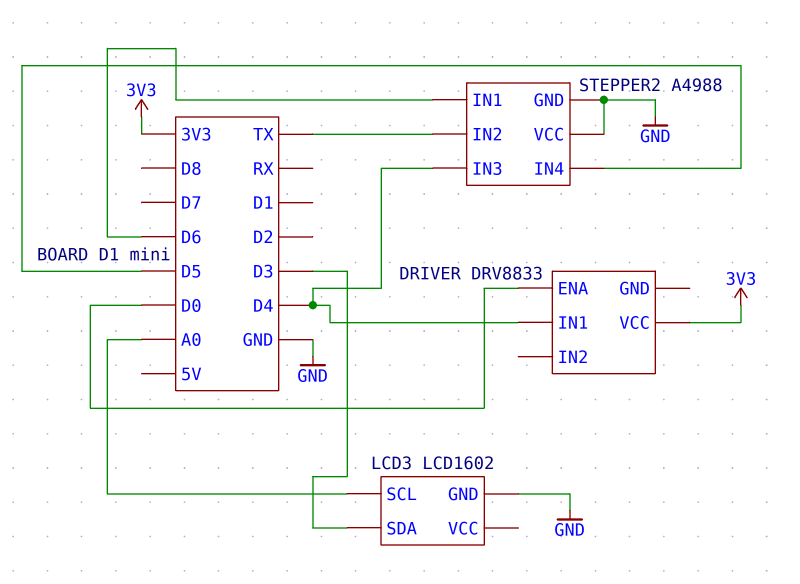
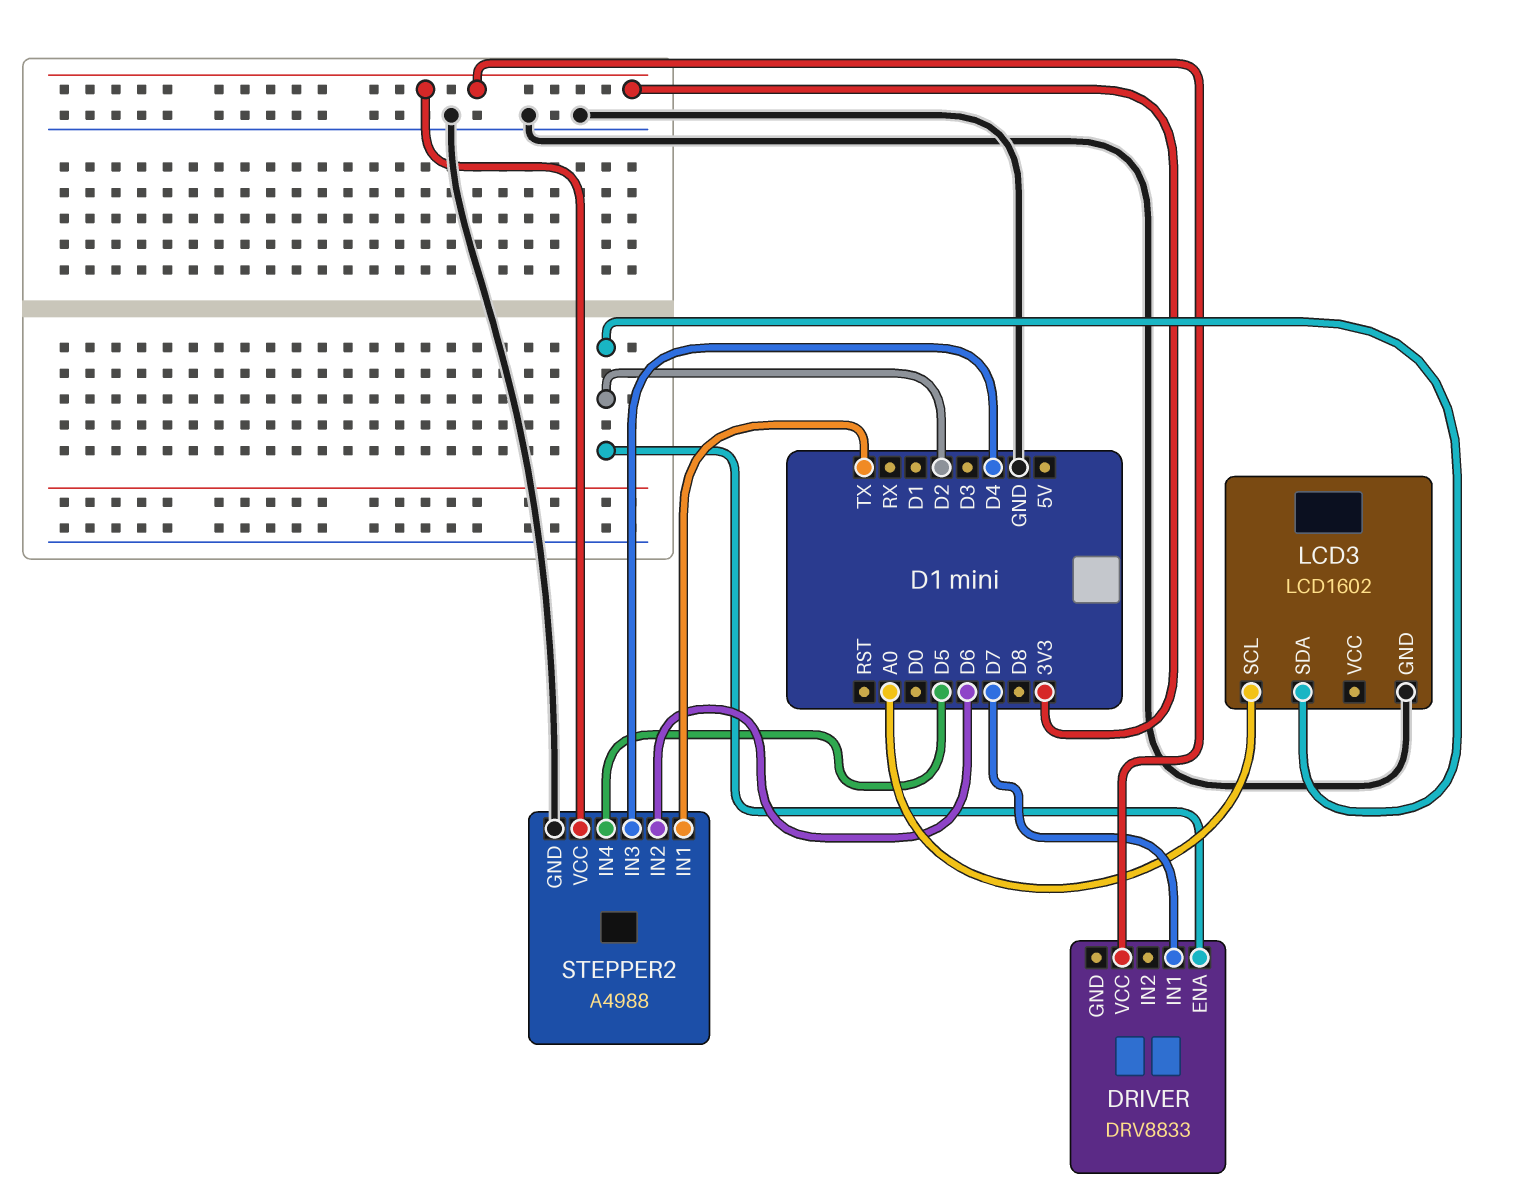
DRIVER pin ENA: D0 -> D2
DRIVER pin IN1: D4 -> D7
LCD3 pin SDA: D3 -> D2
STEPPER2 pin IN1: D6 -> TX
STEPPER2 pin IN2: TX -> D6
STEPPER2 pin VCC: GND -> 3V3

